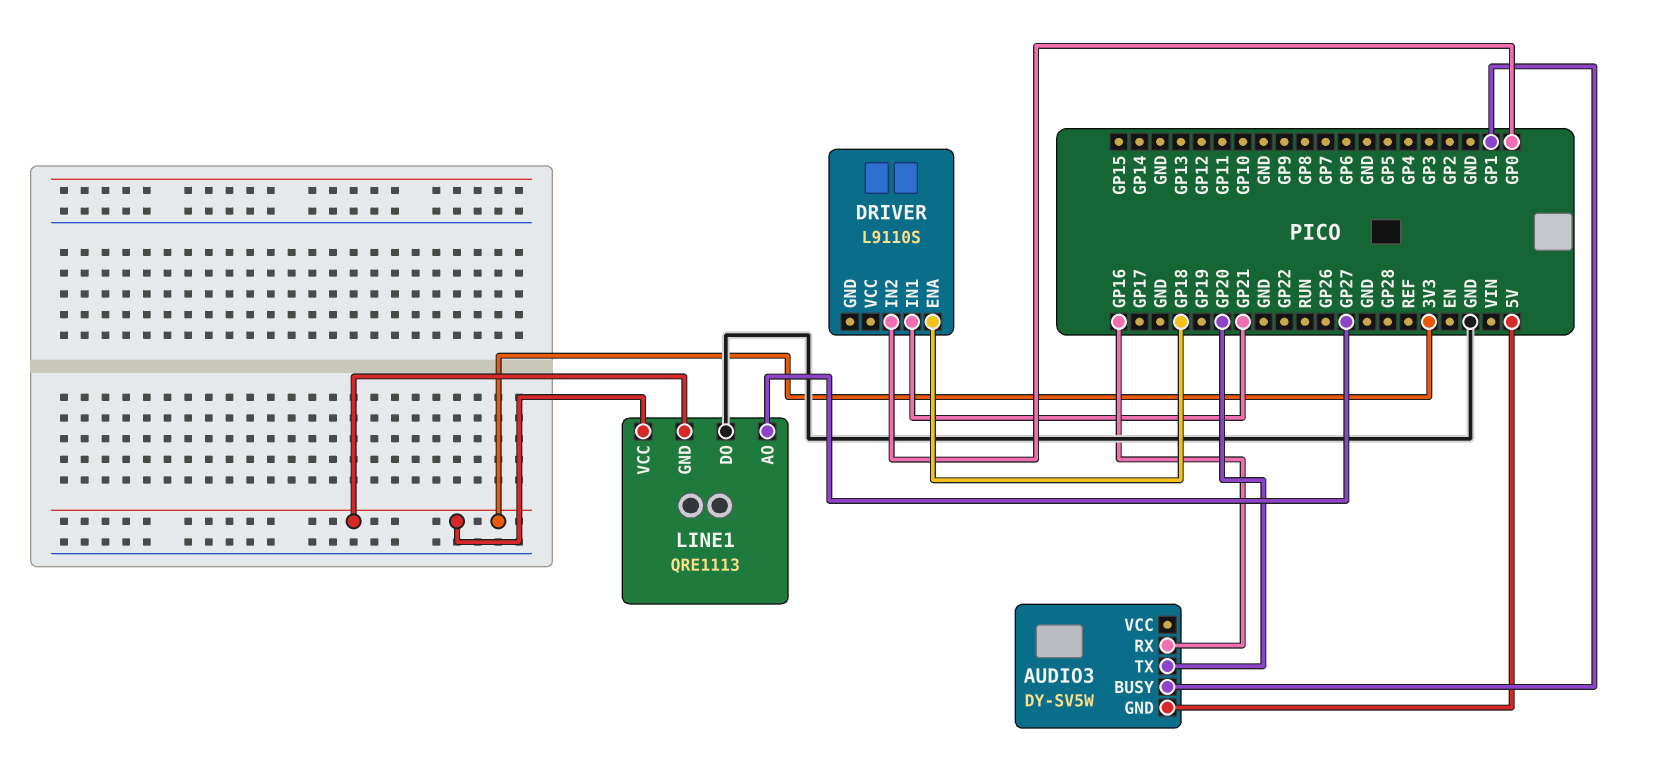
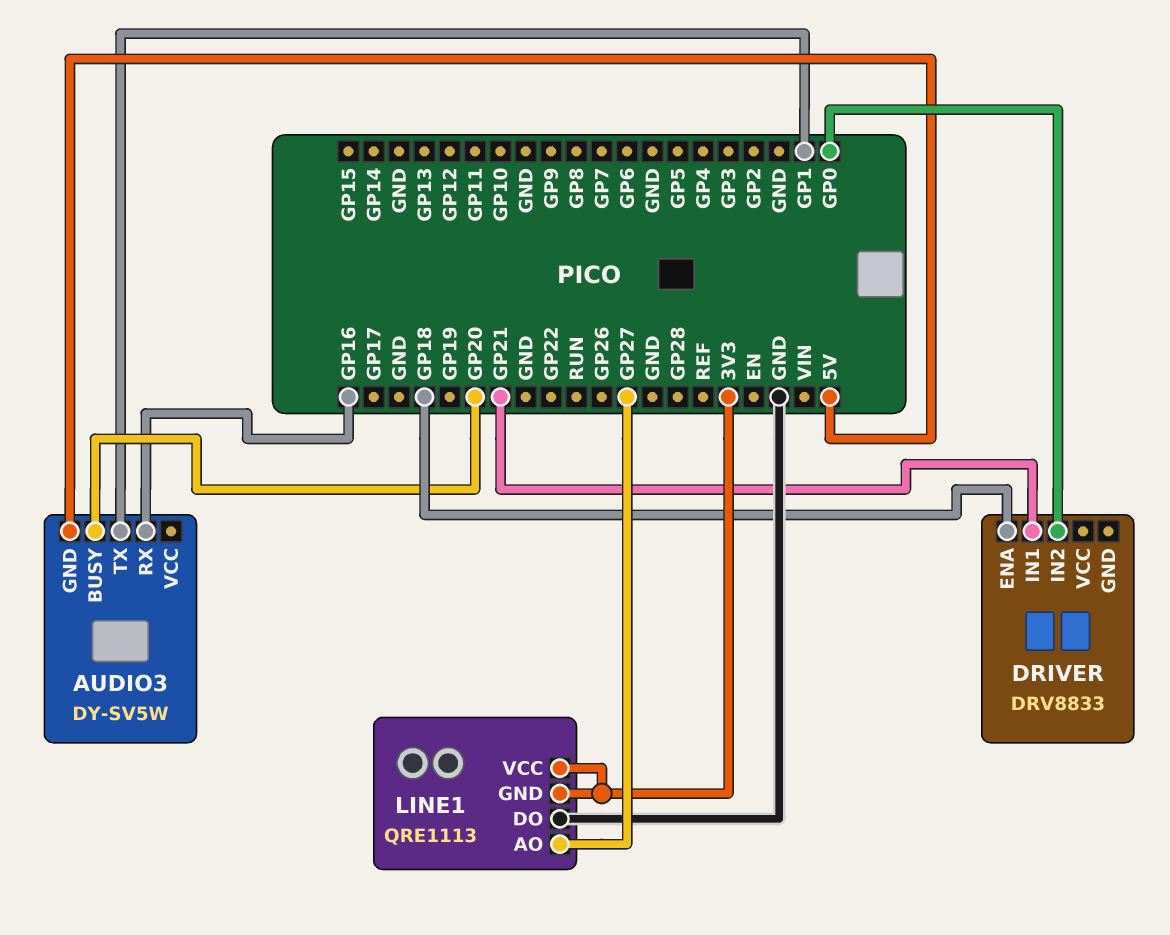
AUDIO3 pin BUSY: GP1 -> GP20
AUDIO3 pin TX: GP20 -> GP1
DRIVER: L9110S -> DRV8833

